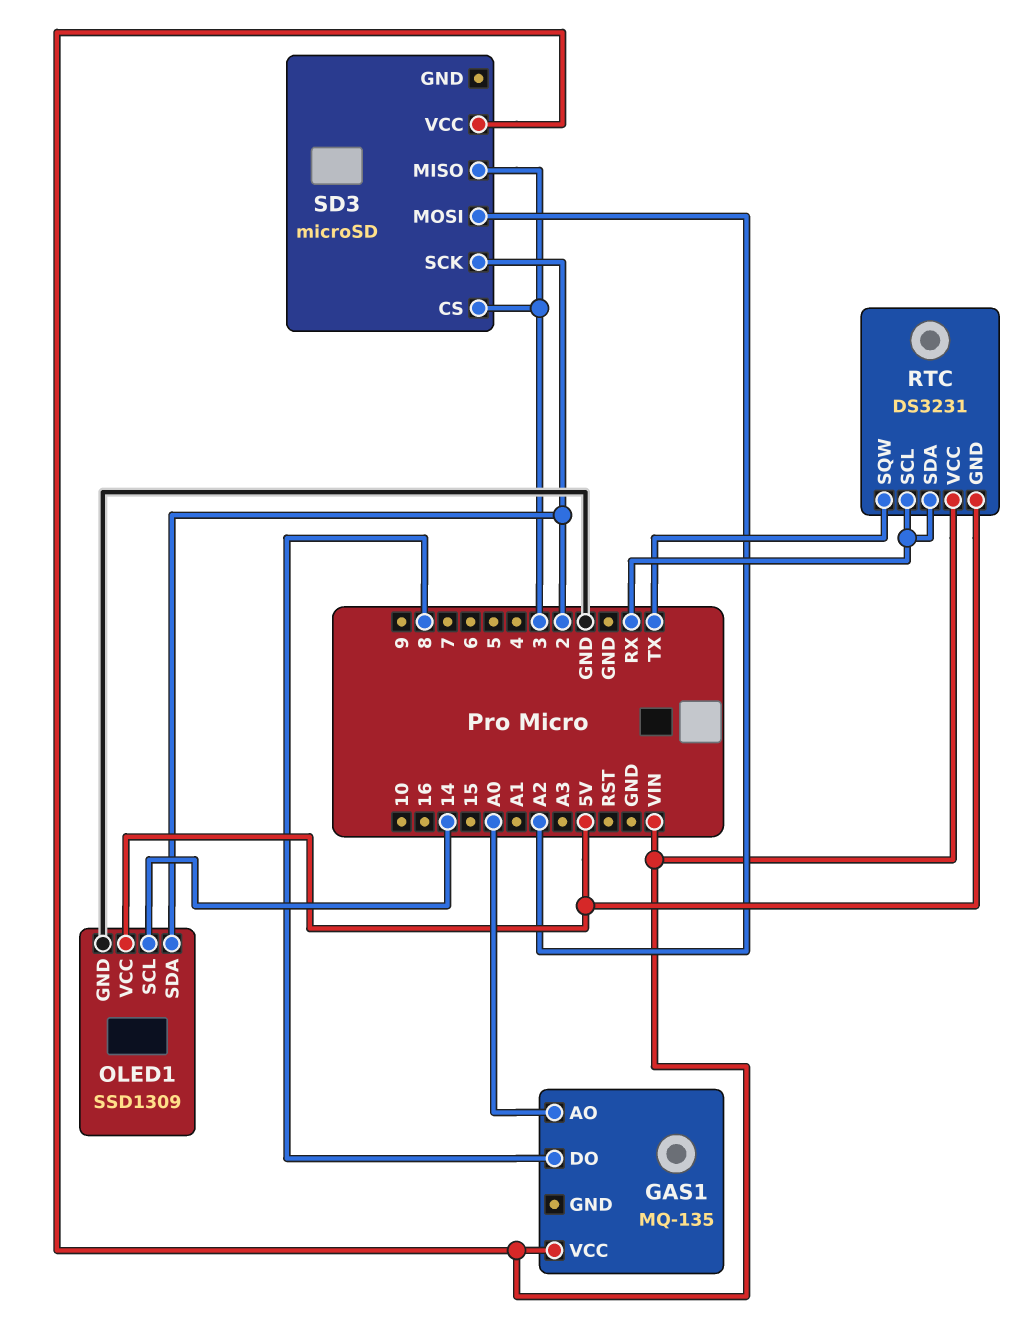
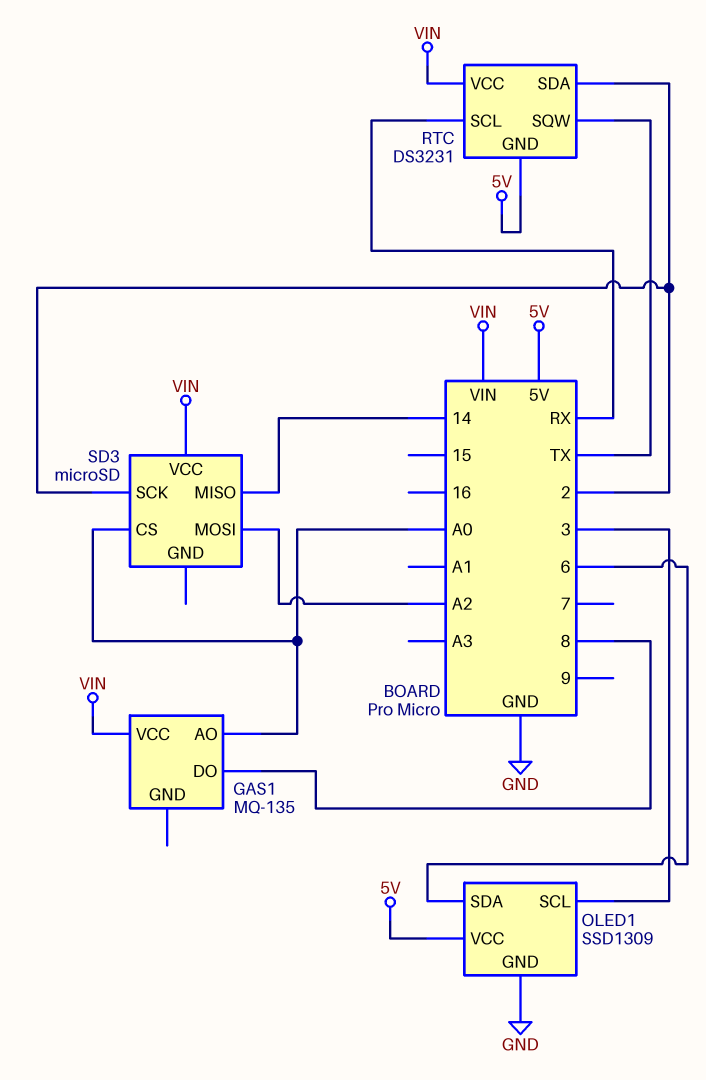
OLED1 pin SCL: 14 -> 3
OLED1 pin SDA: 2 -> 6
RTC pin SDA: RX -> 2
SD3 pin CS: 3 -> A0
SD3 pin MISO: 3 -> 14

